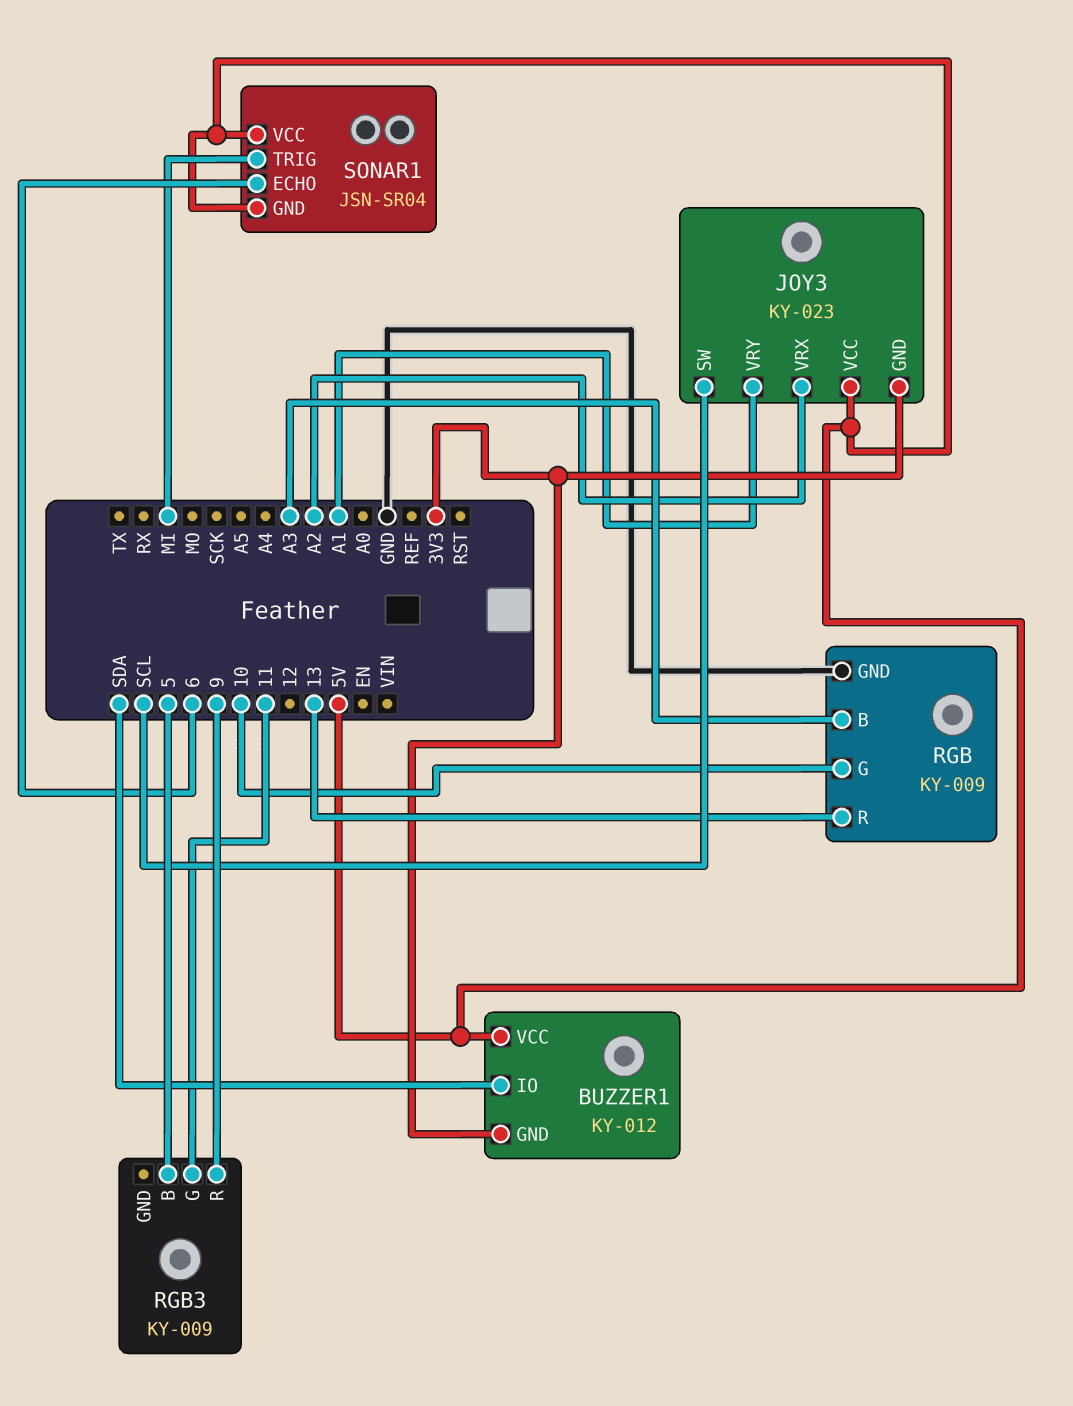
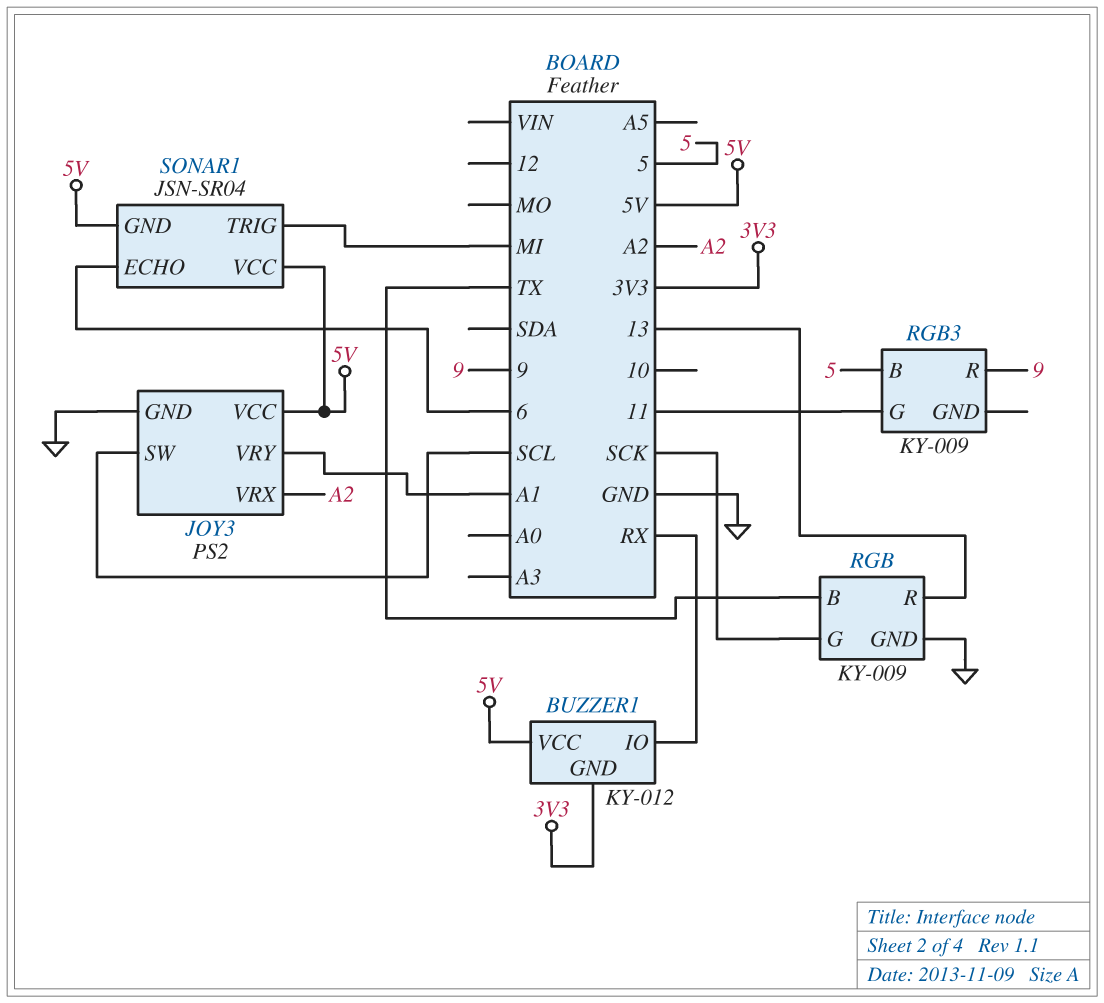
BUZZER1 pin IO: SDA -> RX
JOY3: KY-023 -> PS2
JOY3 pin GND: 3V3 -> GND
RGB pin B: A3 -> TX
RGB pin G: 10 -> SCK

